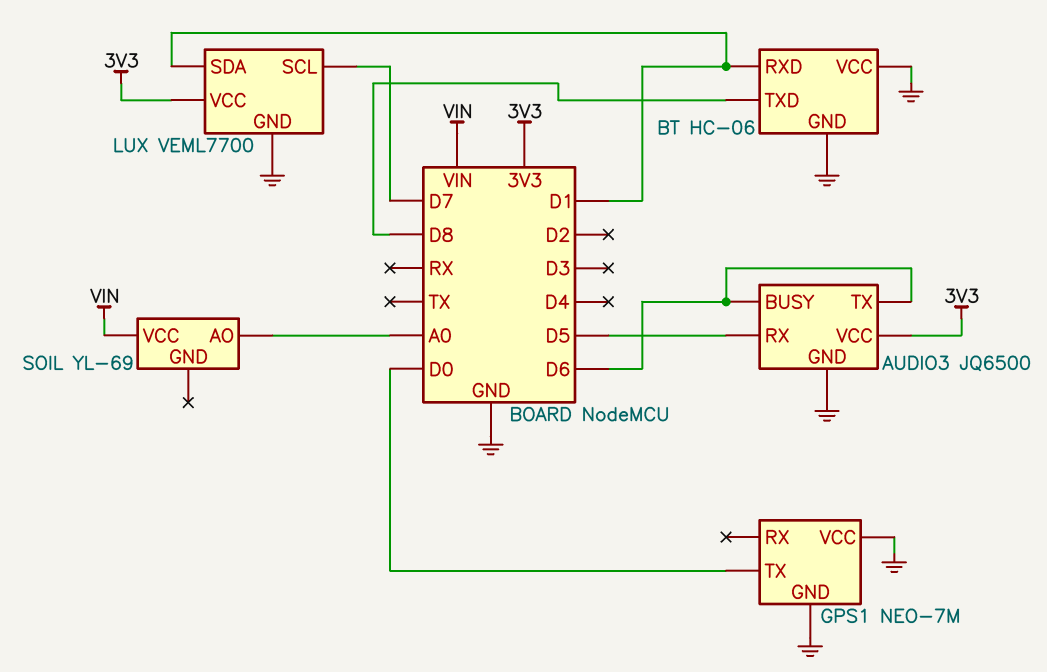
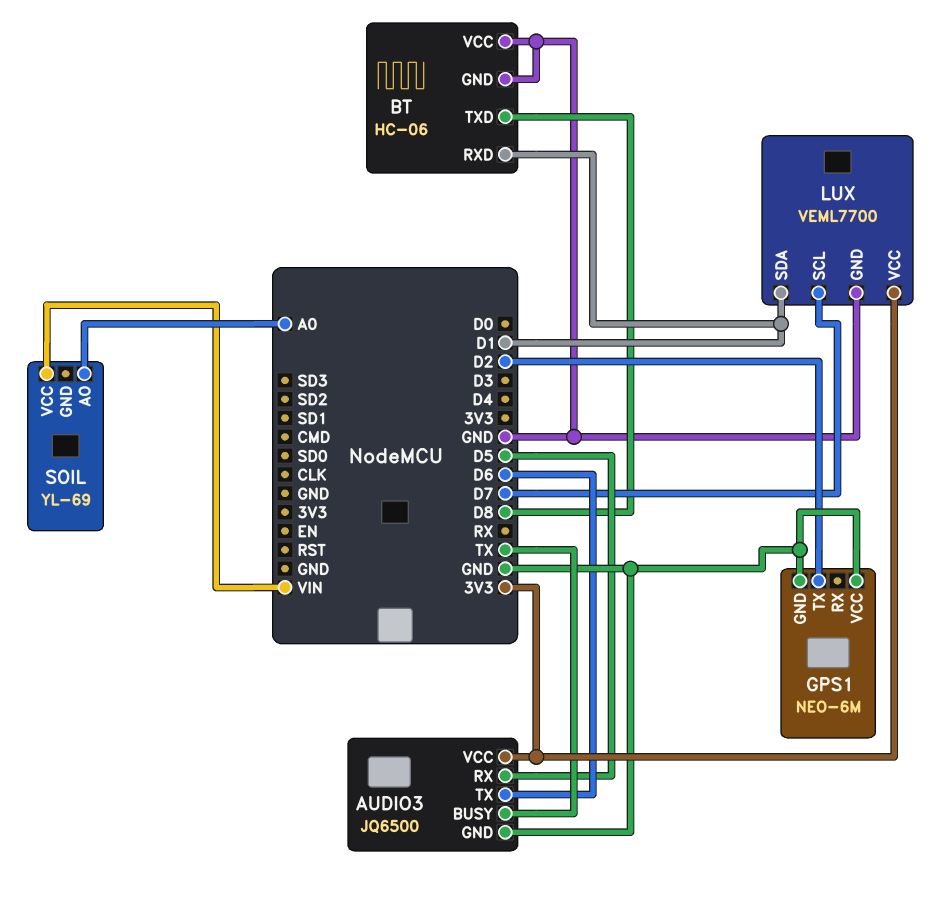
AUDIO3 pin BUSY: D6 -> TX
GPS1: NEO-7M -> NEO-6M
GPS1 pin TX: D0 -> D2

